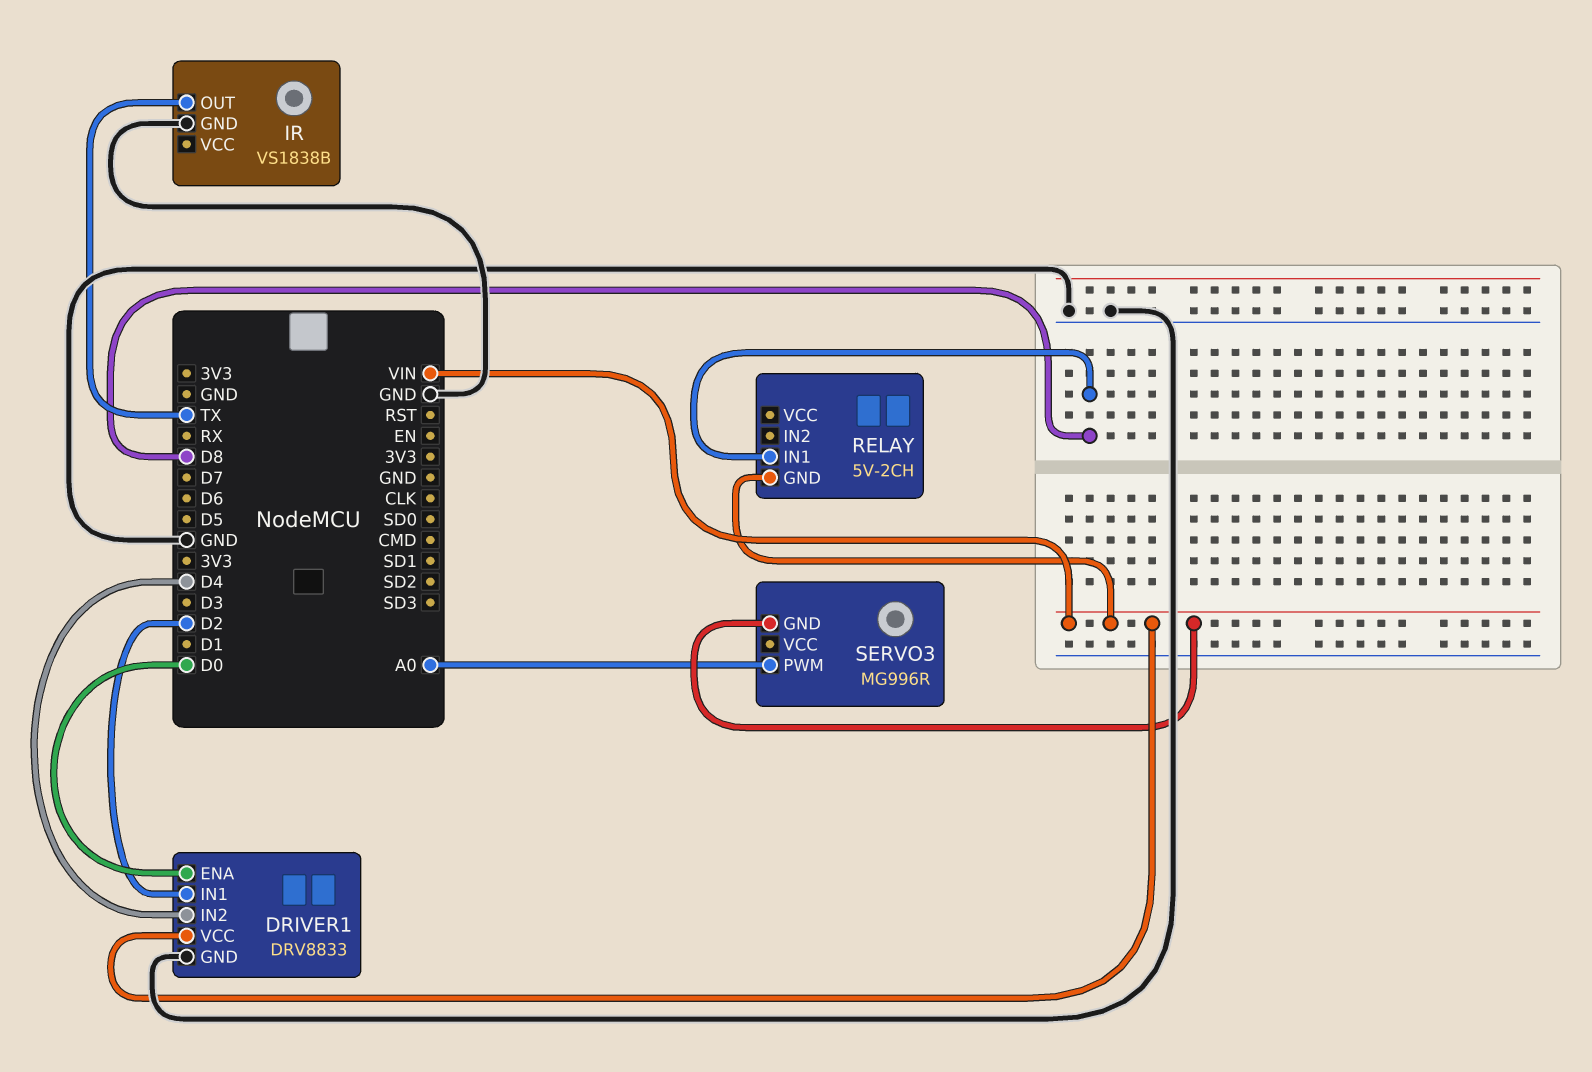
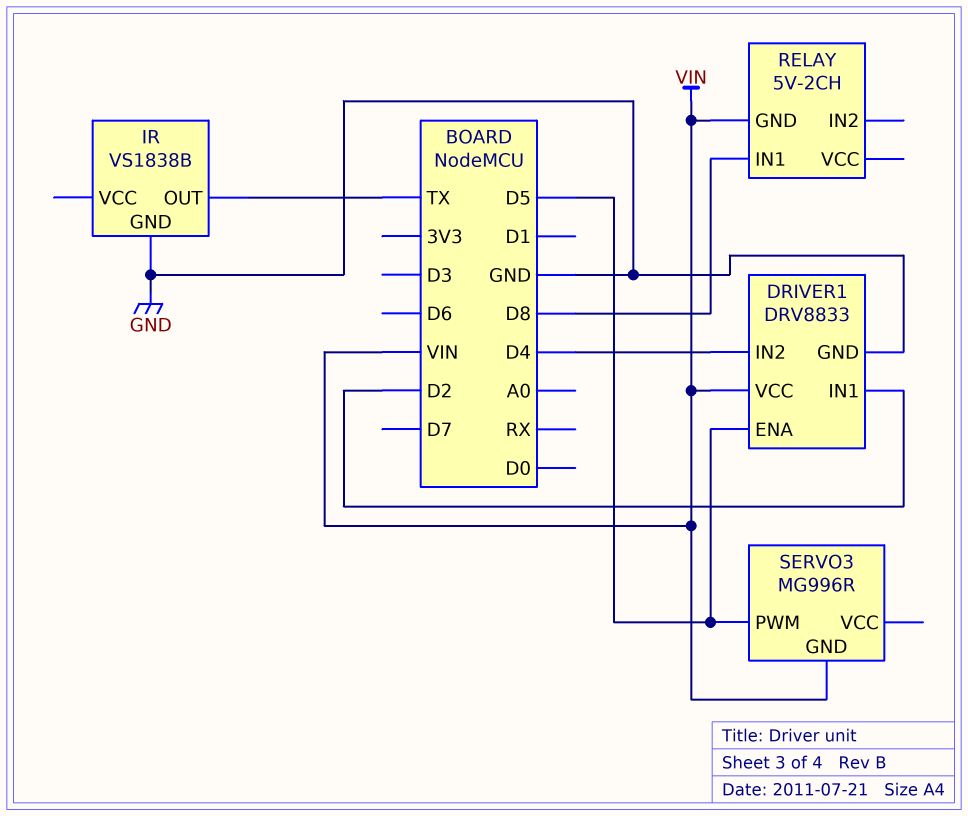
DRIVER1 pin ENA: D0 -> D5
SERVO3 pin PWM: A0 -> D5

